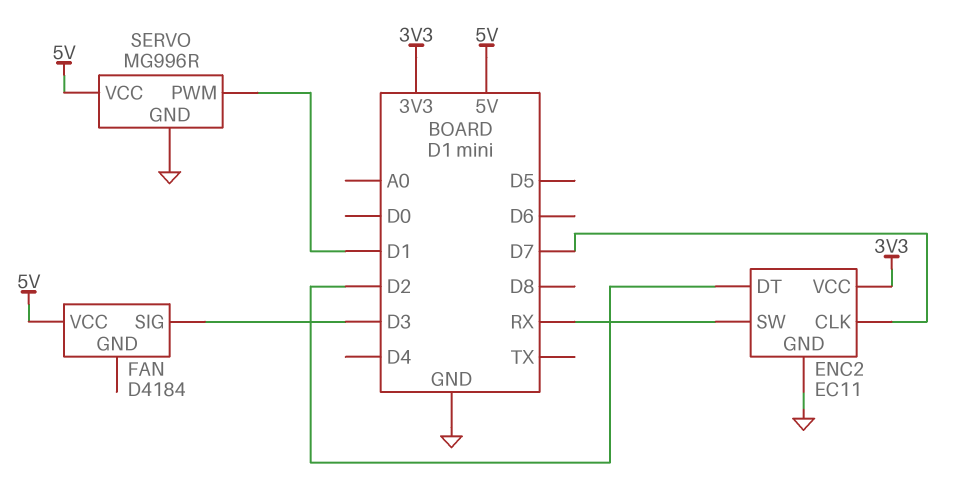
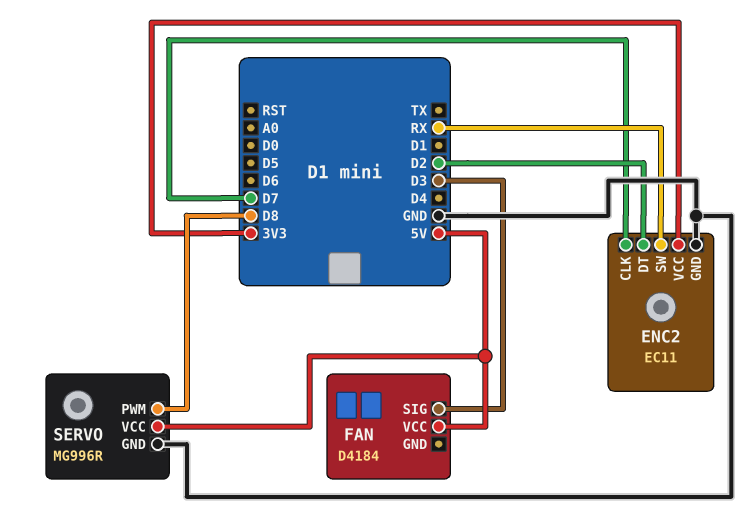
SERVO pin PWM: D1 -> D8

